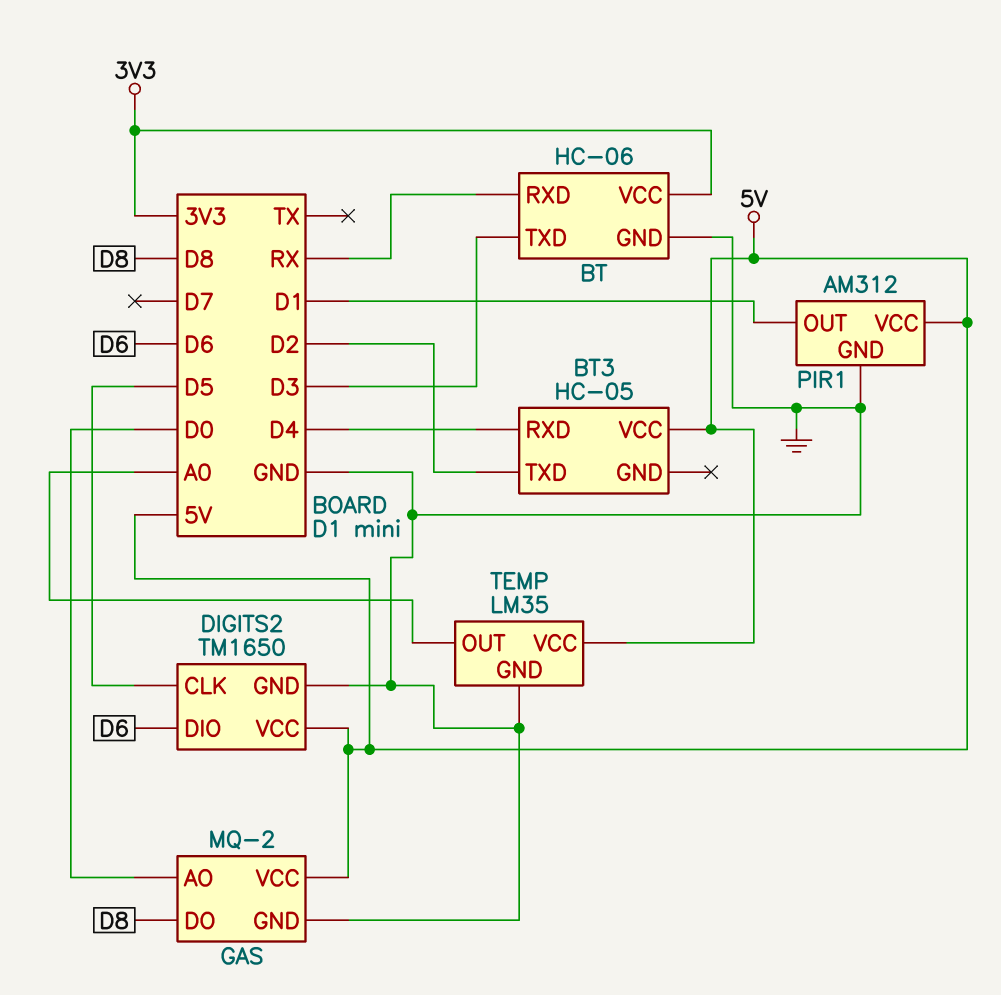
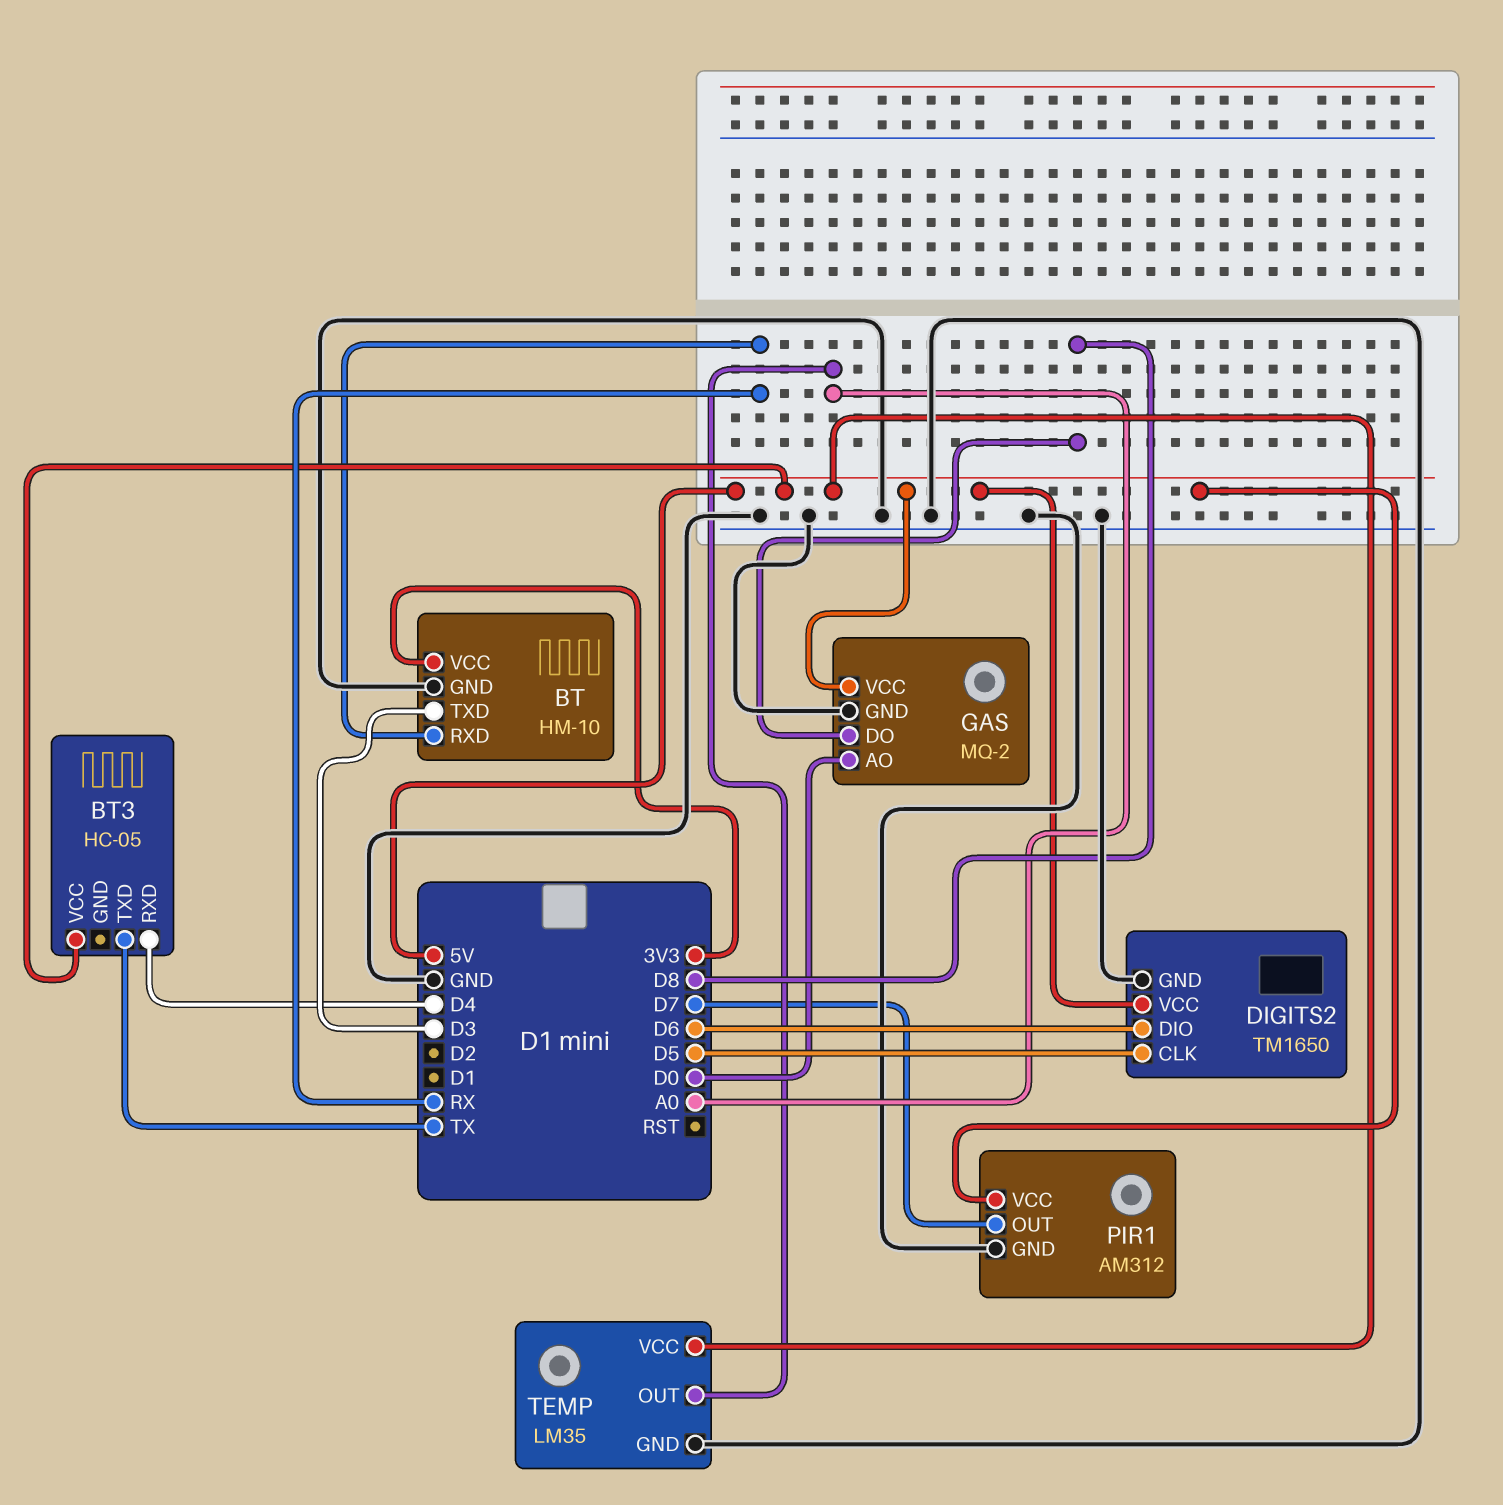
BT: HC-06 -> HM-10
BT3 pin TXD: D2 -> TX
PIR1 pin OUT: D1 -> D7

